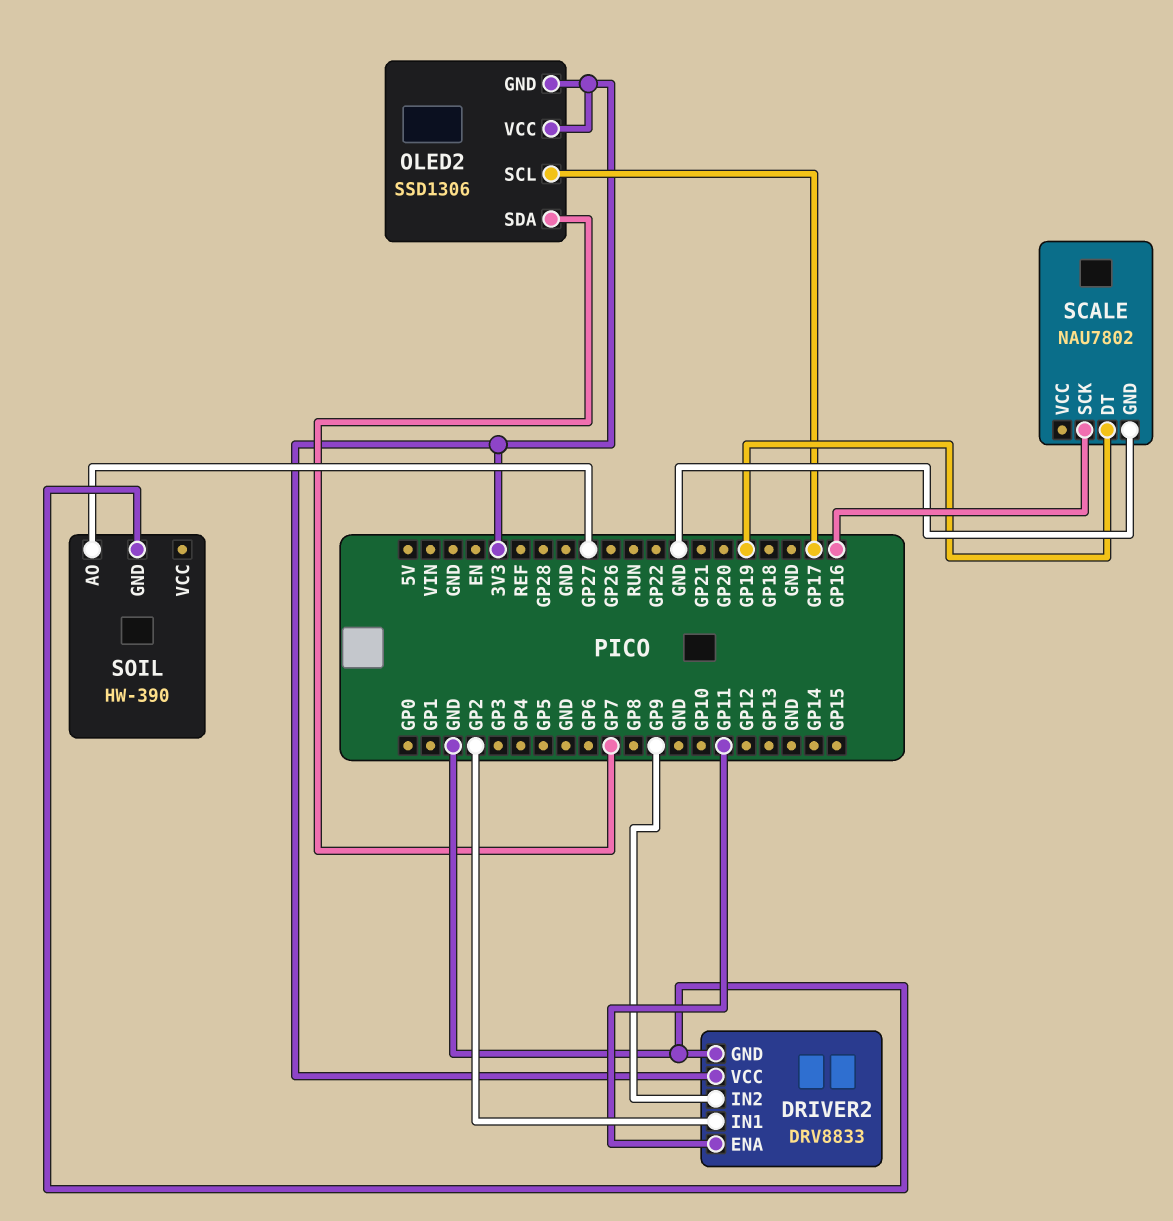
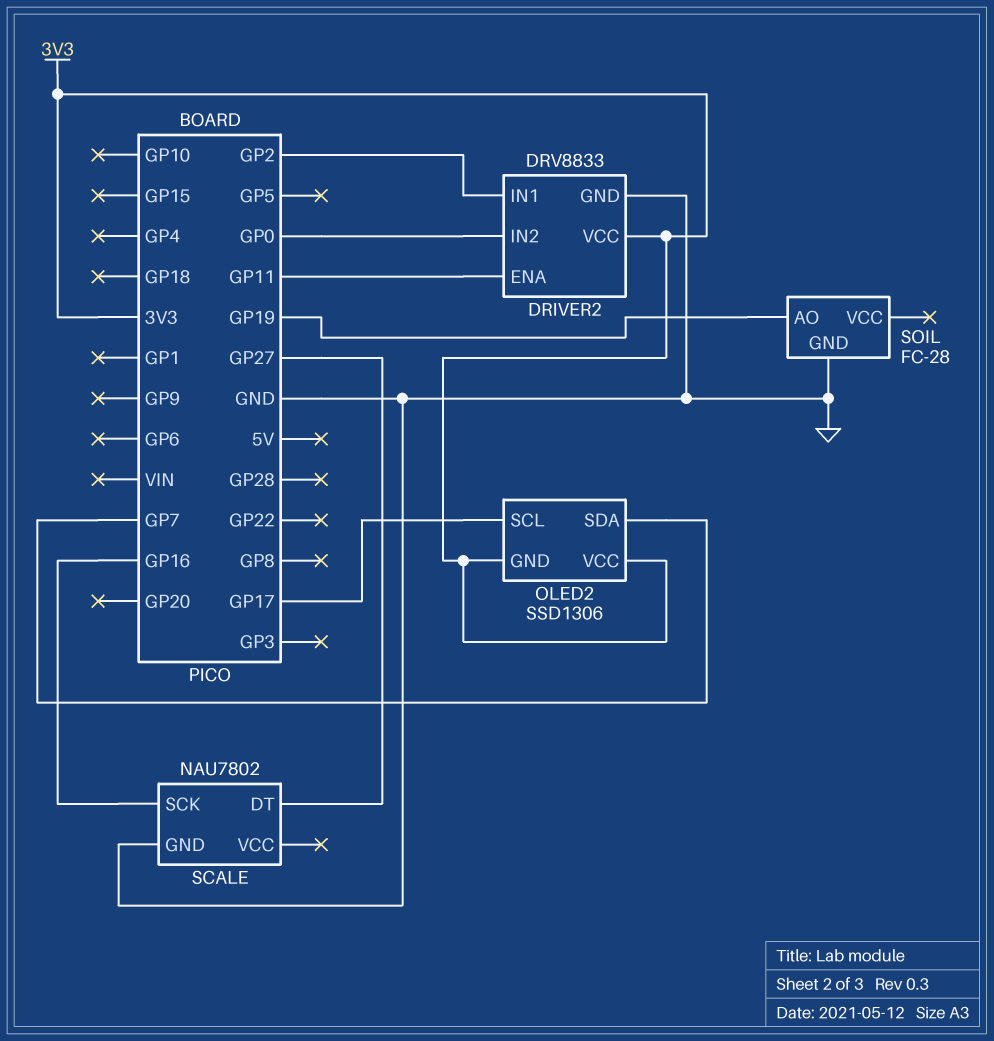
DRIVER2 pin IN2: GP9 -> GP0
SCALE pin DT: GP19 -> GP27
SOIL: HW-390 -> FC-28
SOIL pin AO: GP27 -> GP19

